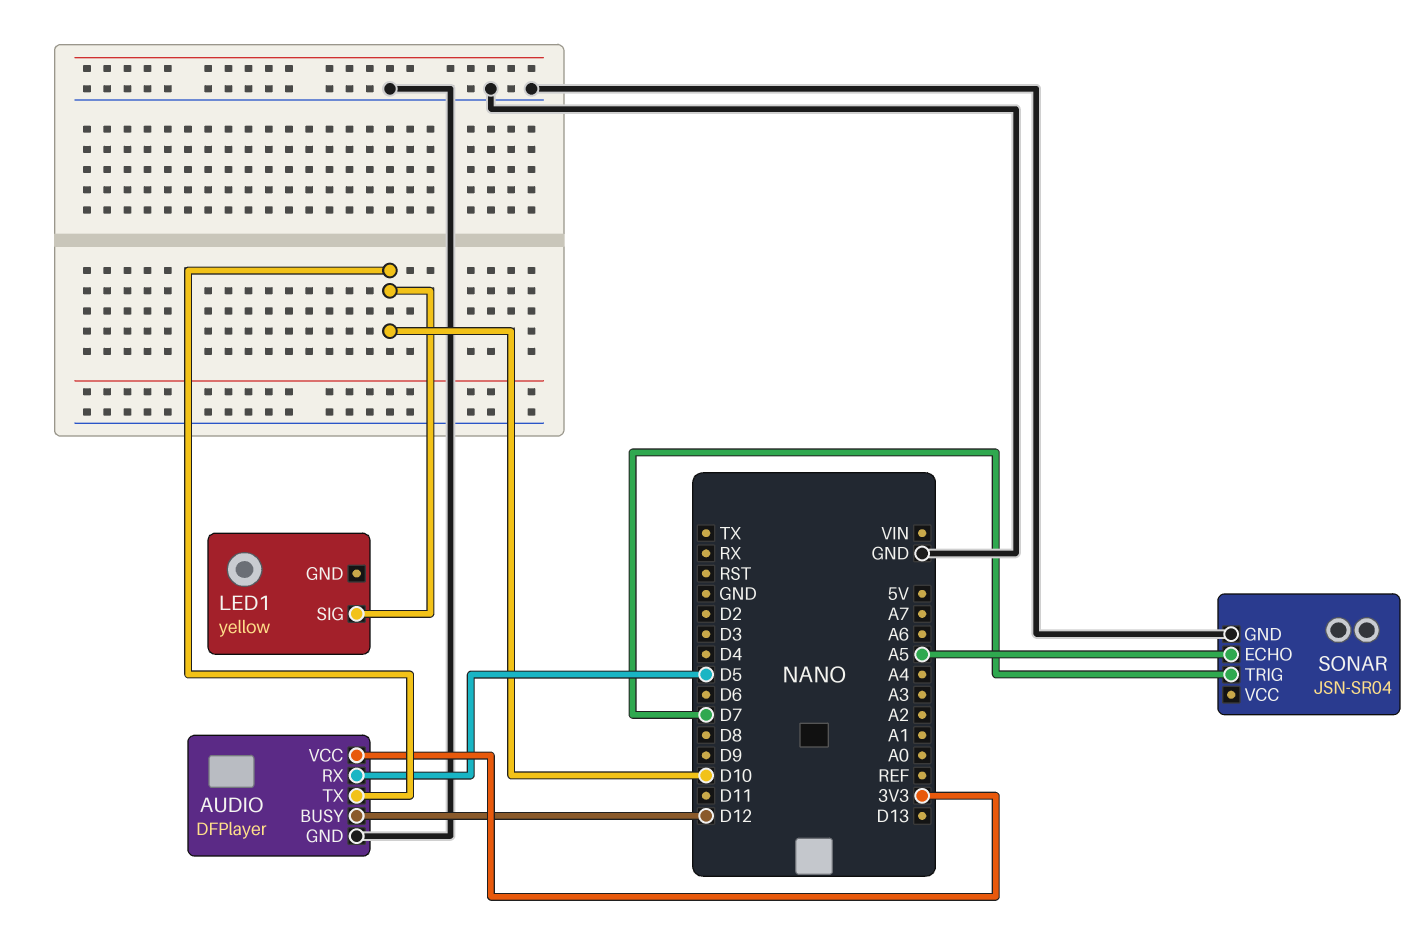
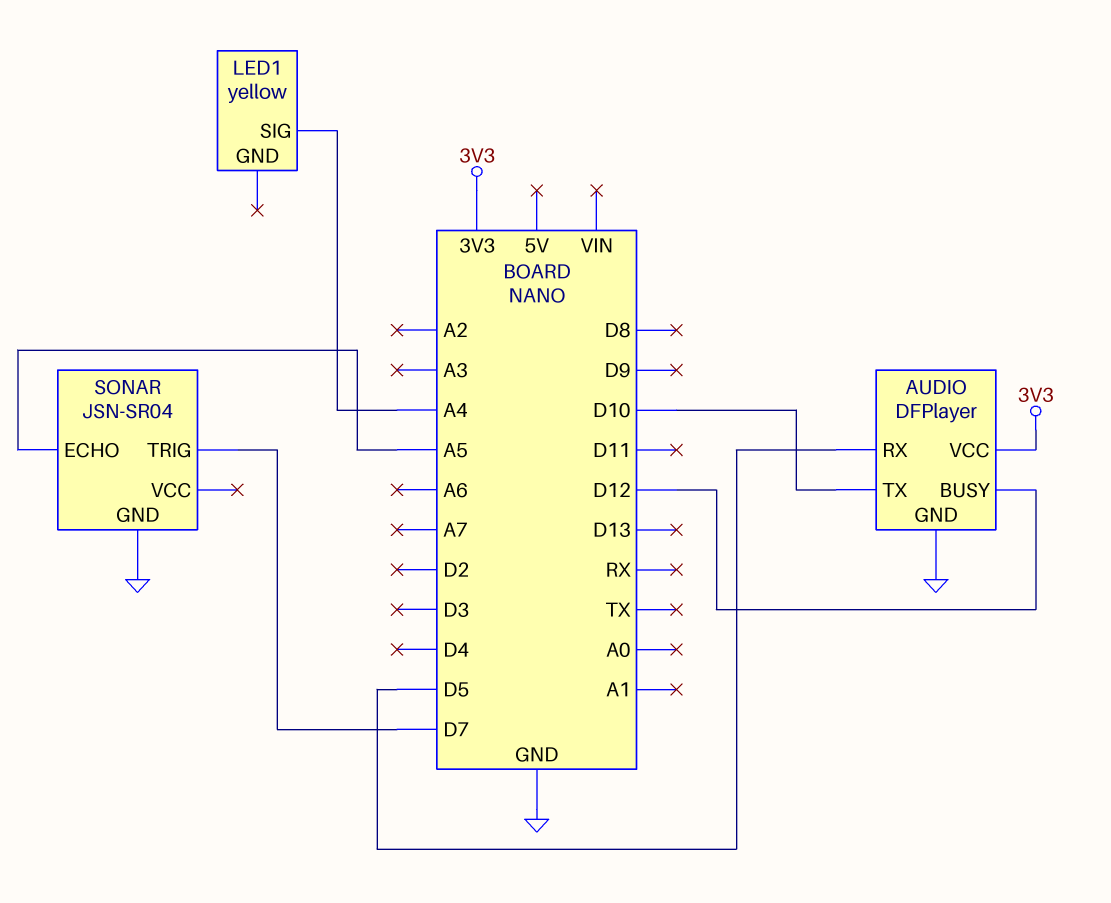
LED1 pin SIG: D10 -> A4

